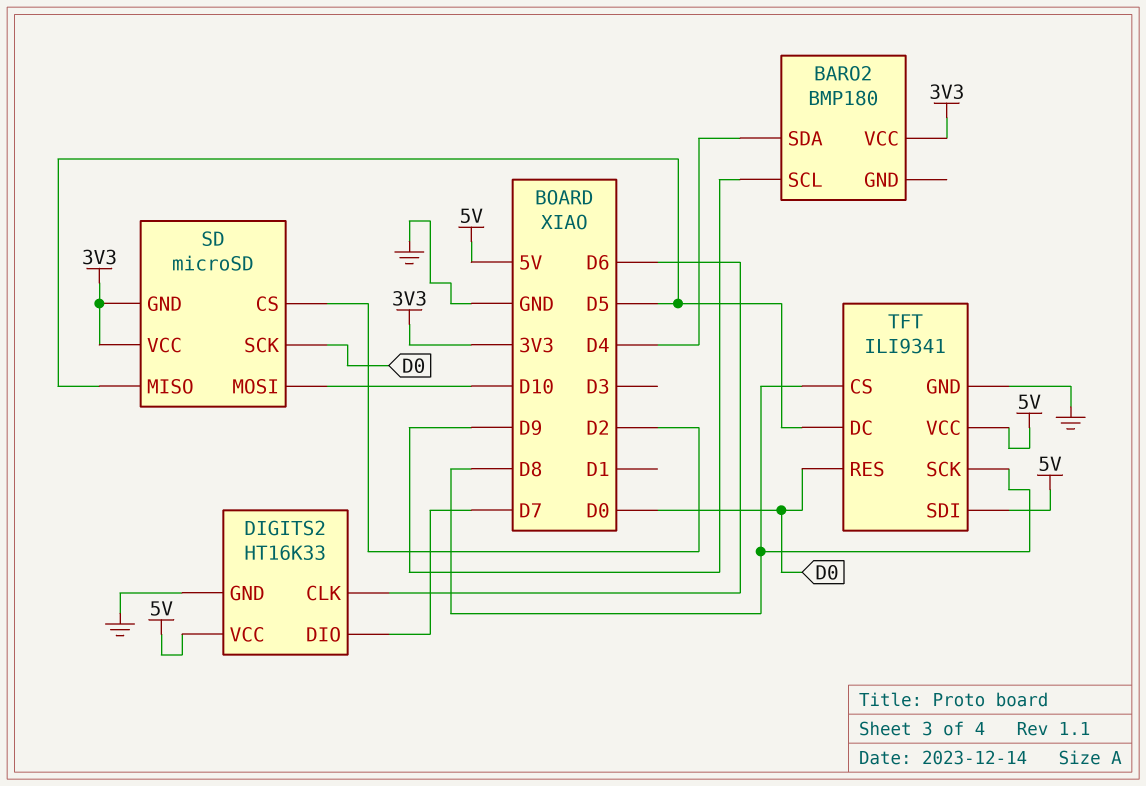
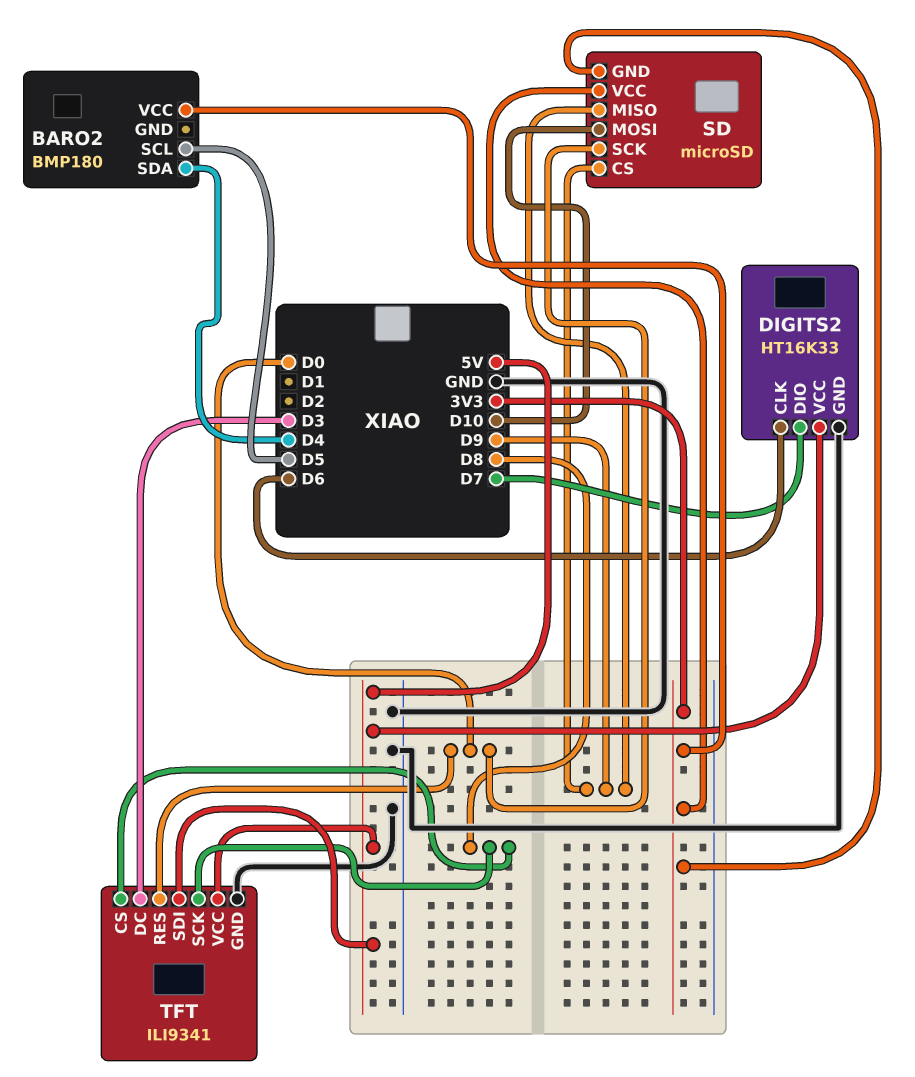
BARO2 pin SCL: D9 -> D5
SD pin CS: D2 -> D9
SD pin MISO: D5 -> D9
TFT pin DC: D5 -> D3

